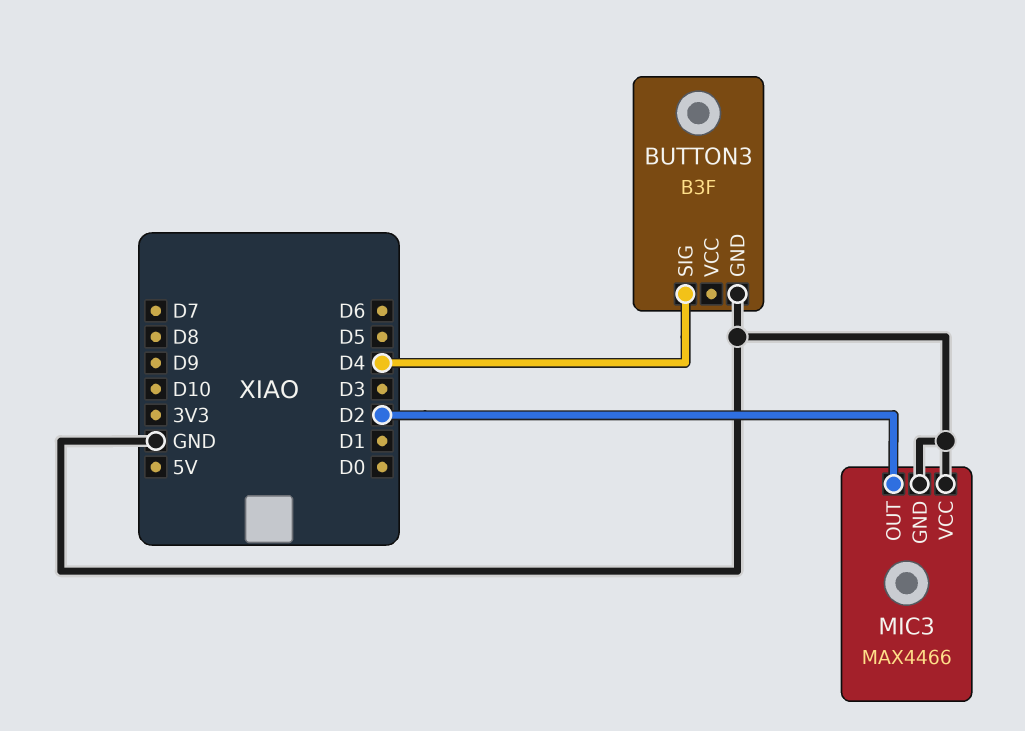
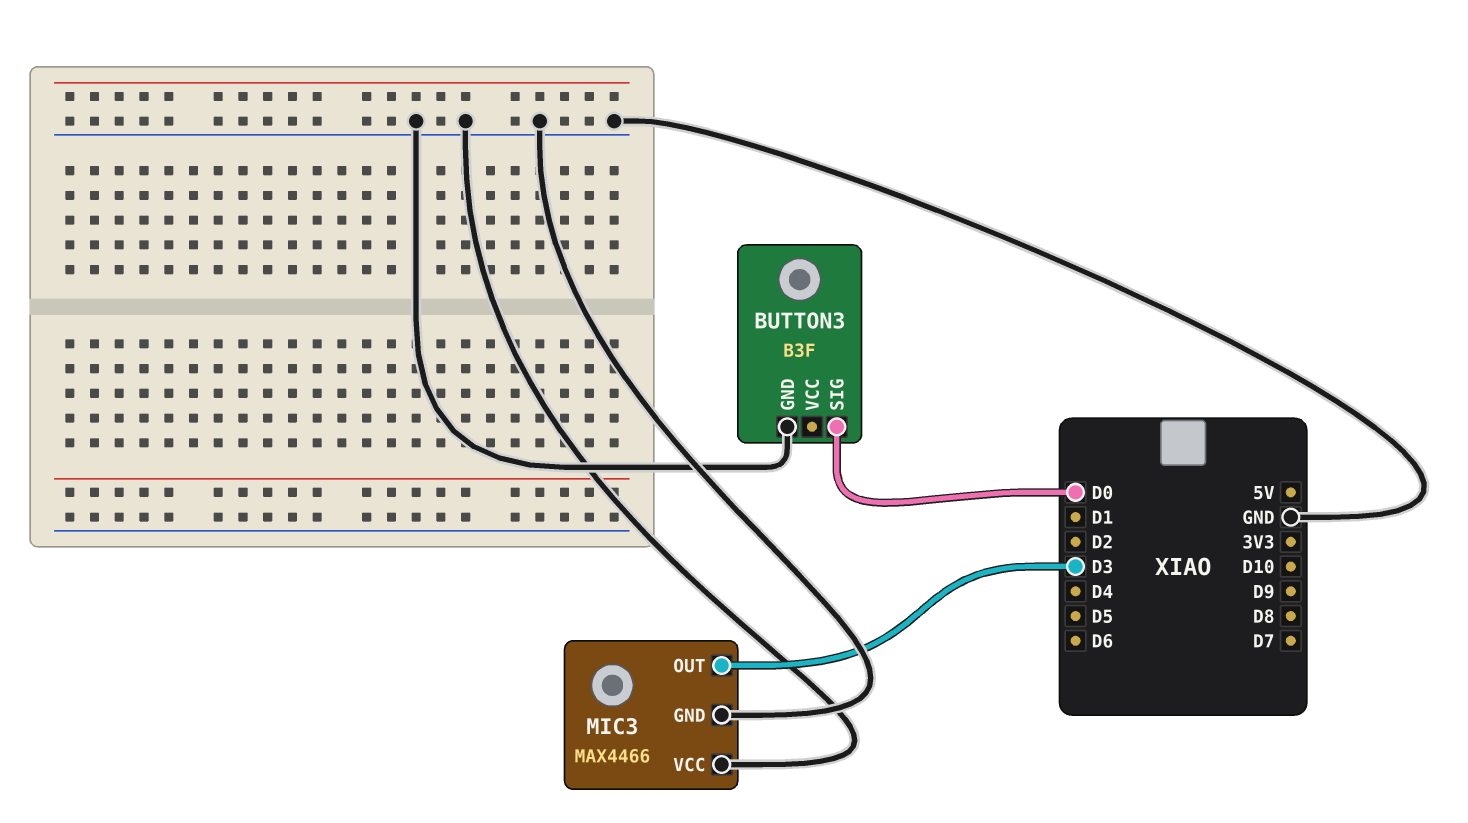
BUTTON3 pin SIG: D4 -> D0
MIC3 pin OUT: D2 -> D3

